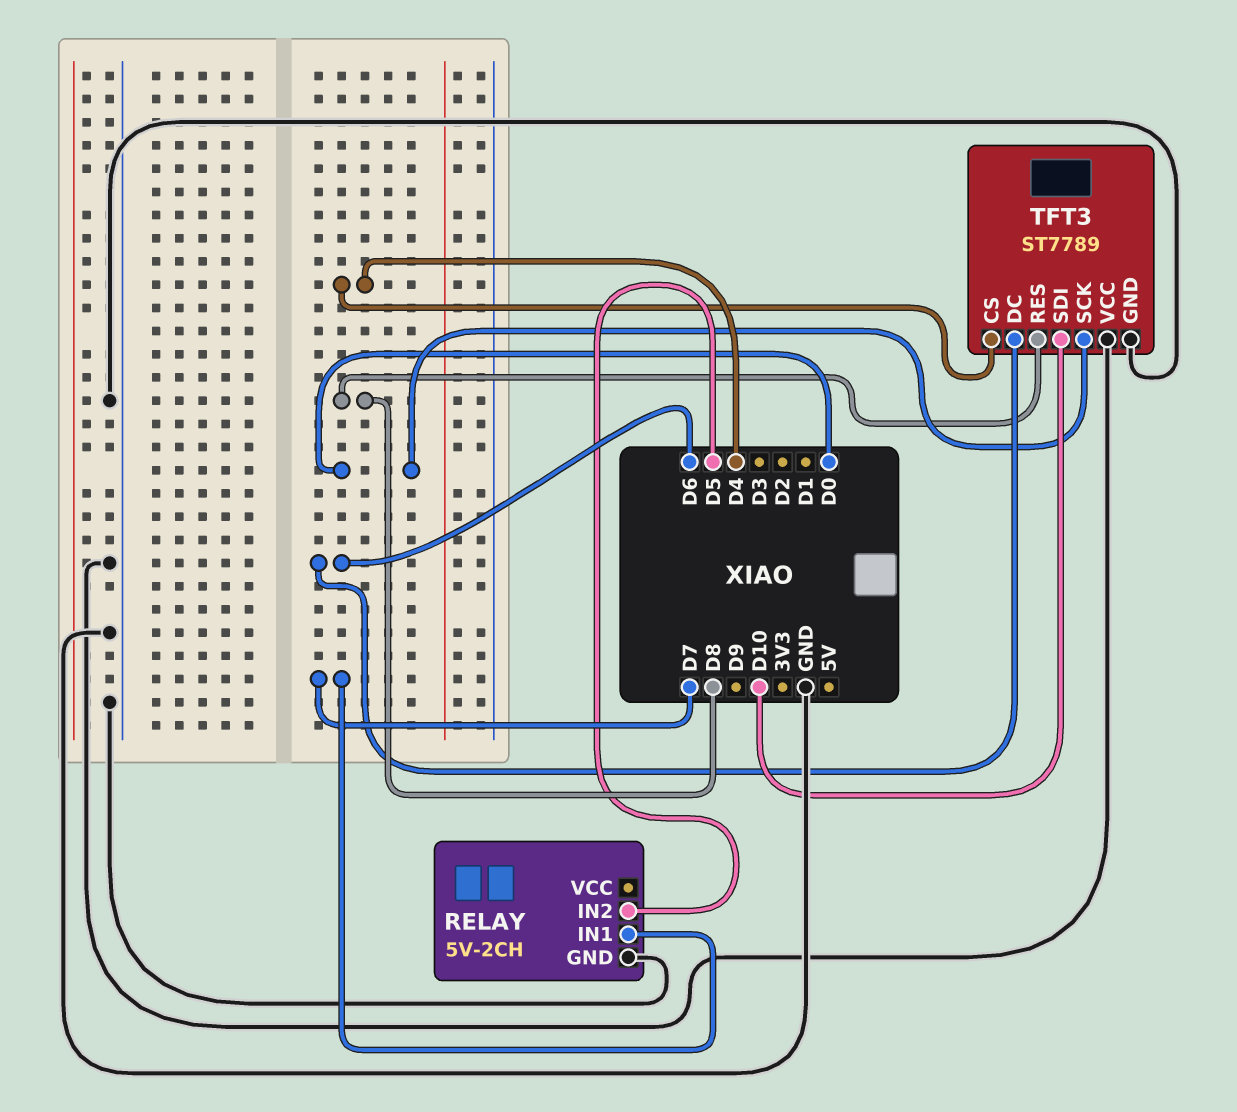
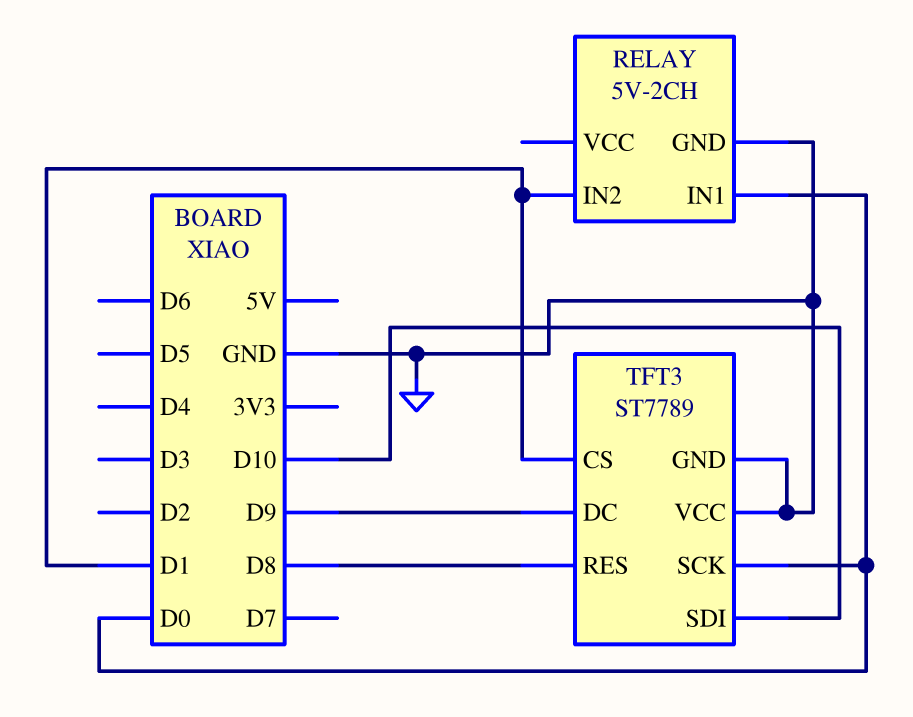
RELAY pin IN1: D7 -> D0
RELAY pin IN2: D5 -> D1
TFT3 pin CS: D4 -> D1
TFT3 pin DC: D6 -> D9

